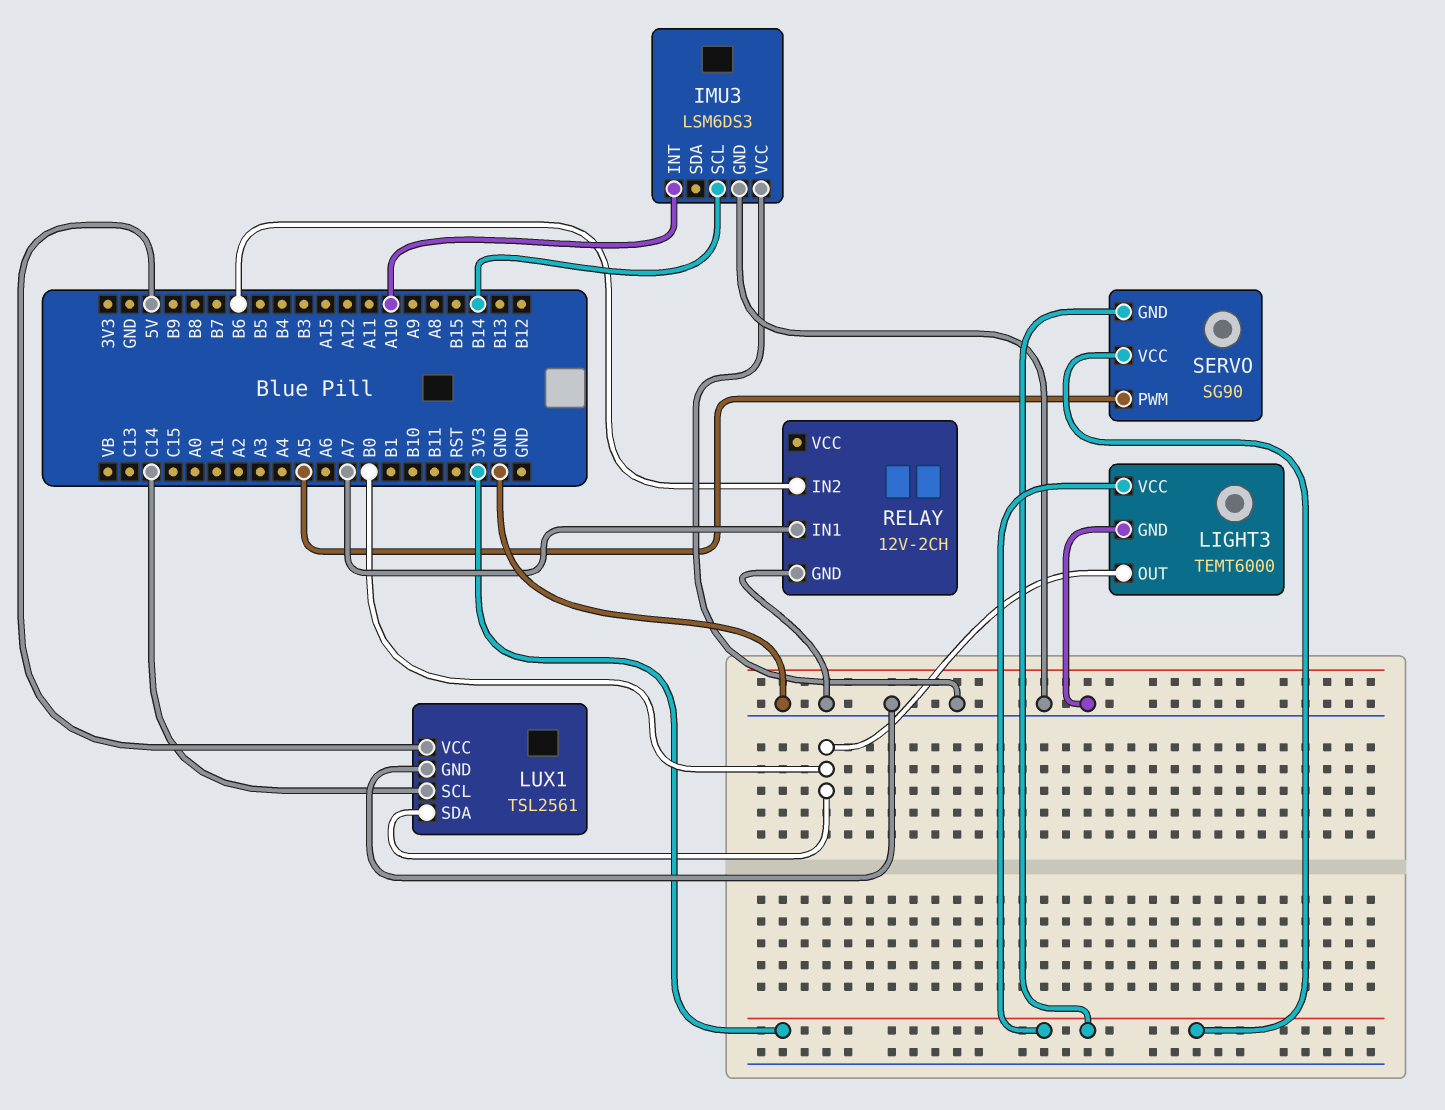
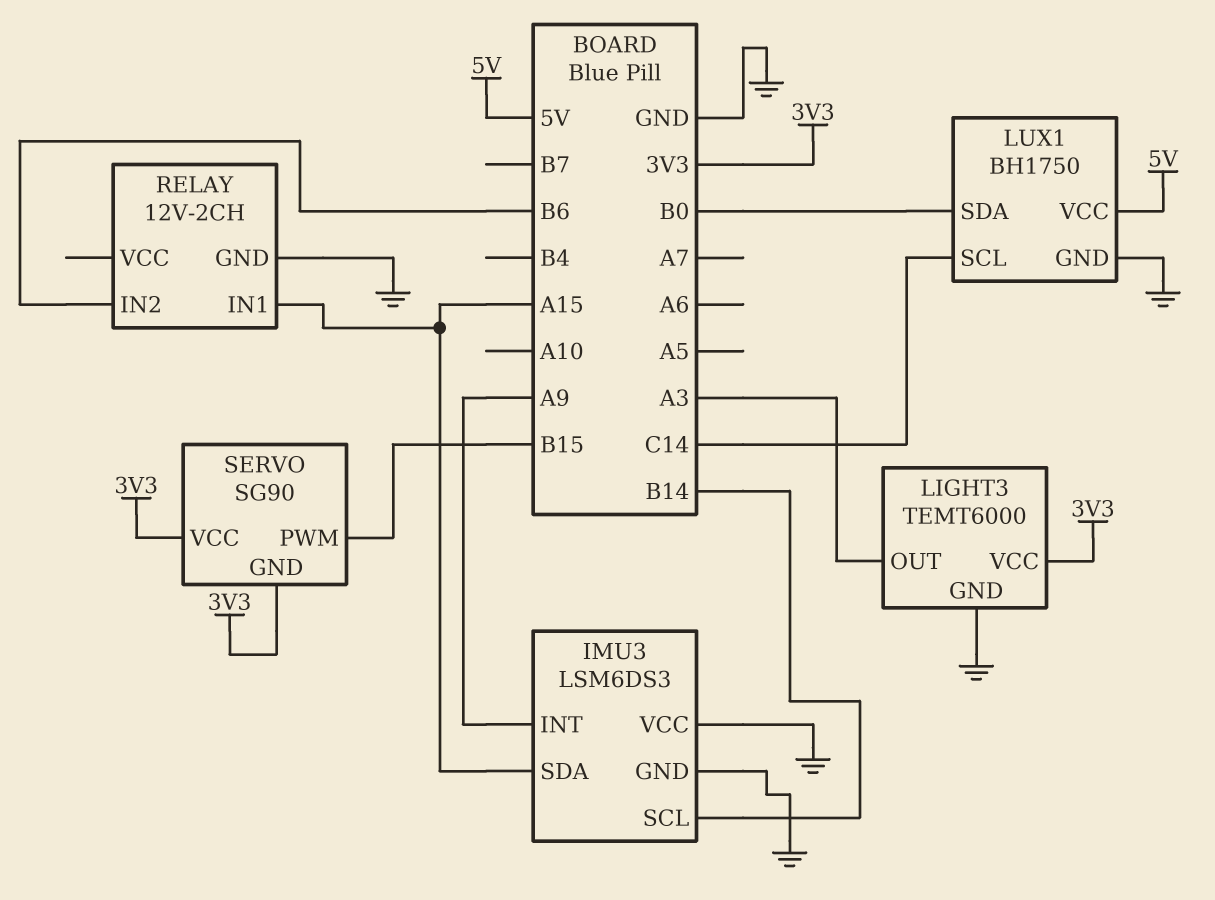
IMU3 pin INT: A10 -> A9
IMU3 pin SDA: none -> A15
LIGHT3 pin OUT: B0 -> A3
LUX1: TSL2561 -> BH1750
RELAY pin IN1: A7 -> A15
SERVO pin PWM: A5 -> B15

